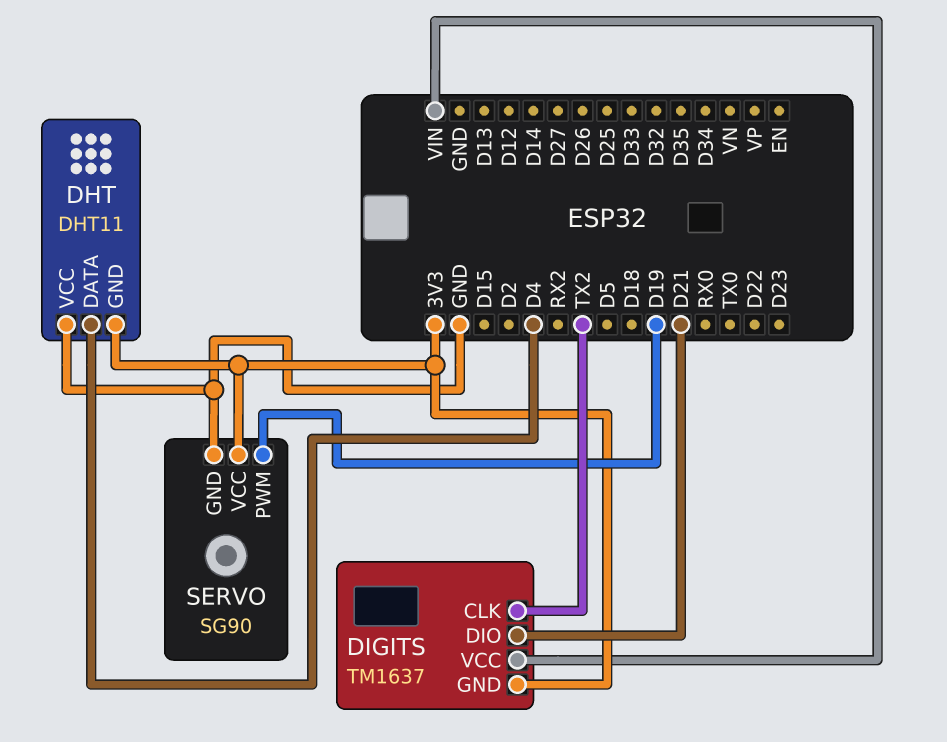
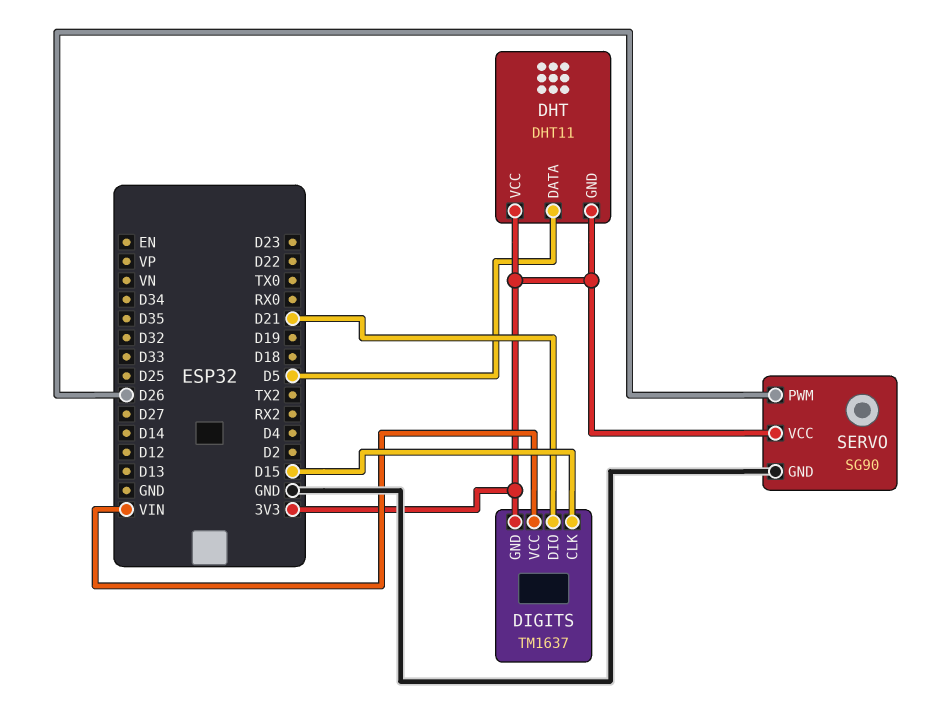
DHT pin DATA: D4 -> D5
DHT pin VCC: GND -> 3V3
DIGITS pin CLK: TX2 -> D15
SERVO pin PWM: D19 -> D26

